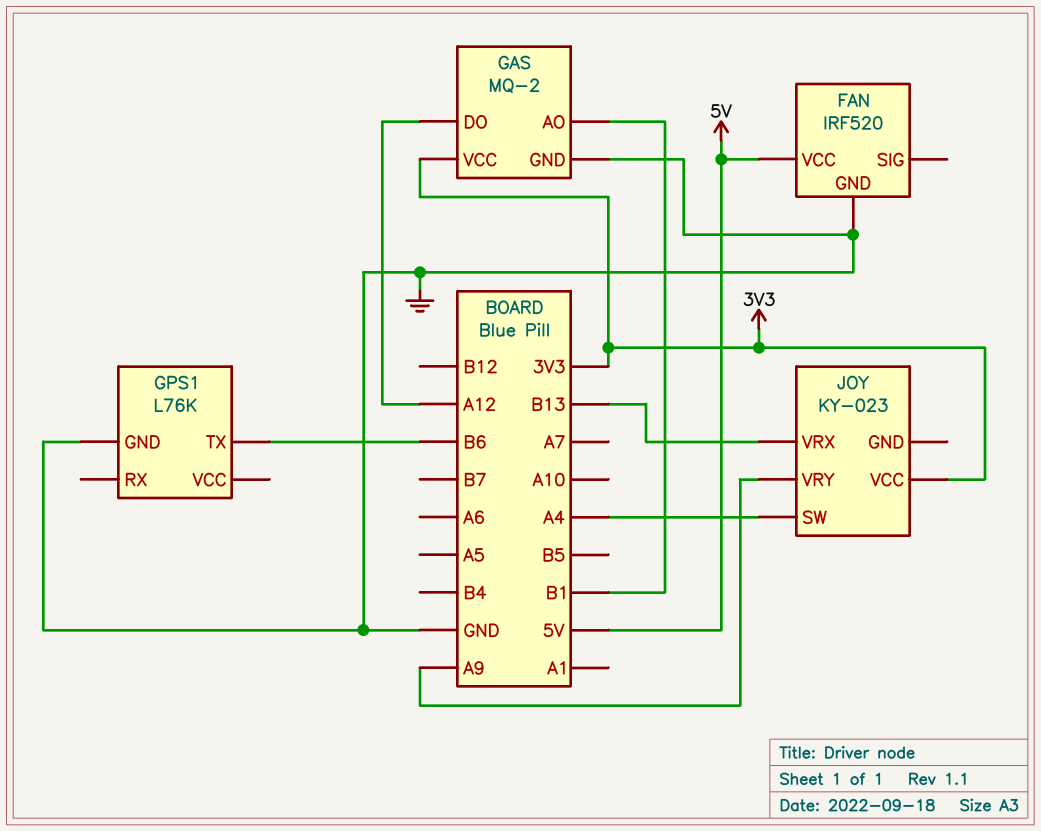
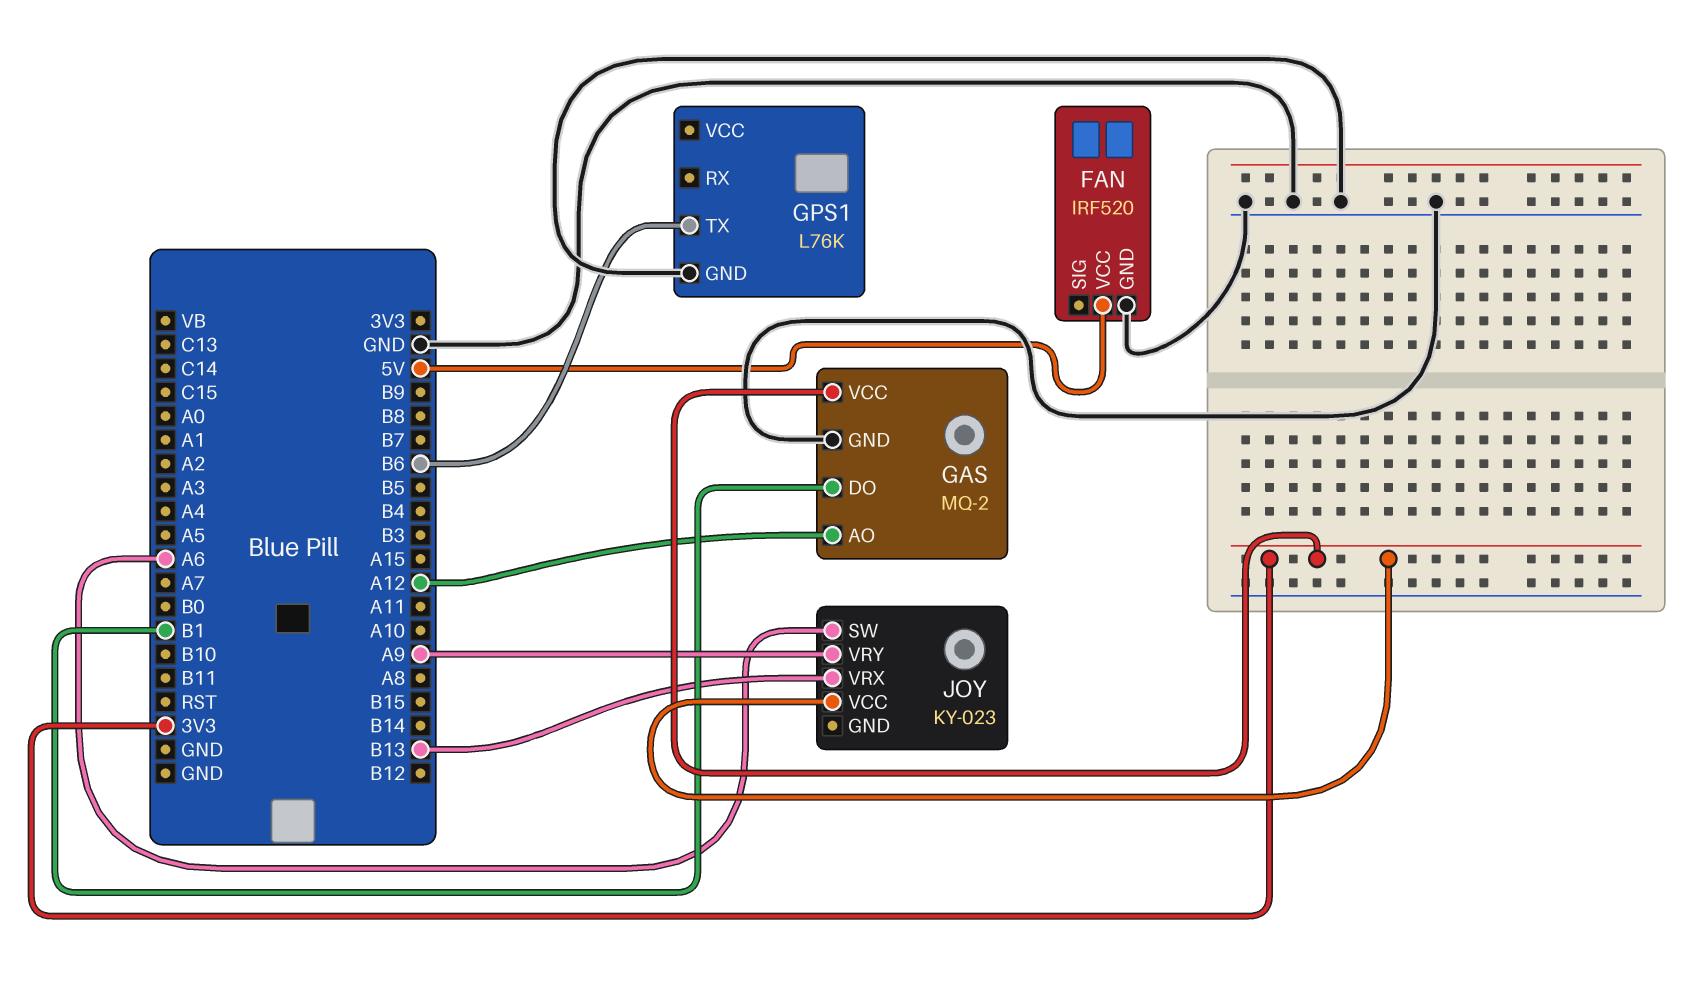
GAS pin AO: B1 -> A12
GAS pin DO: A12 -> B1
JOY pin SW: A4 -> A6

